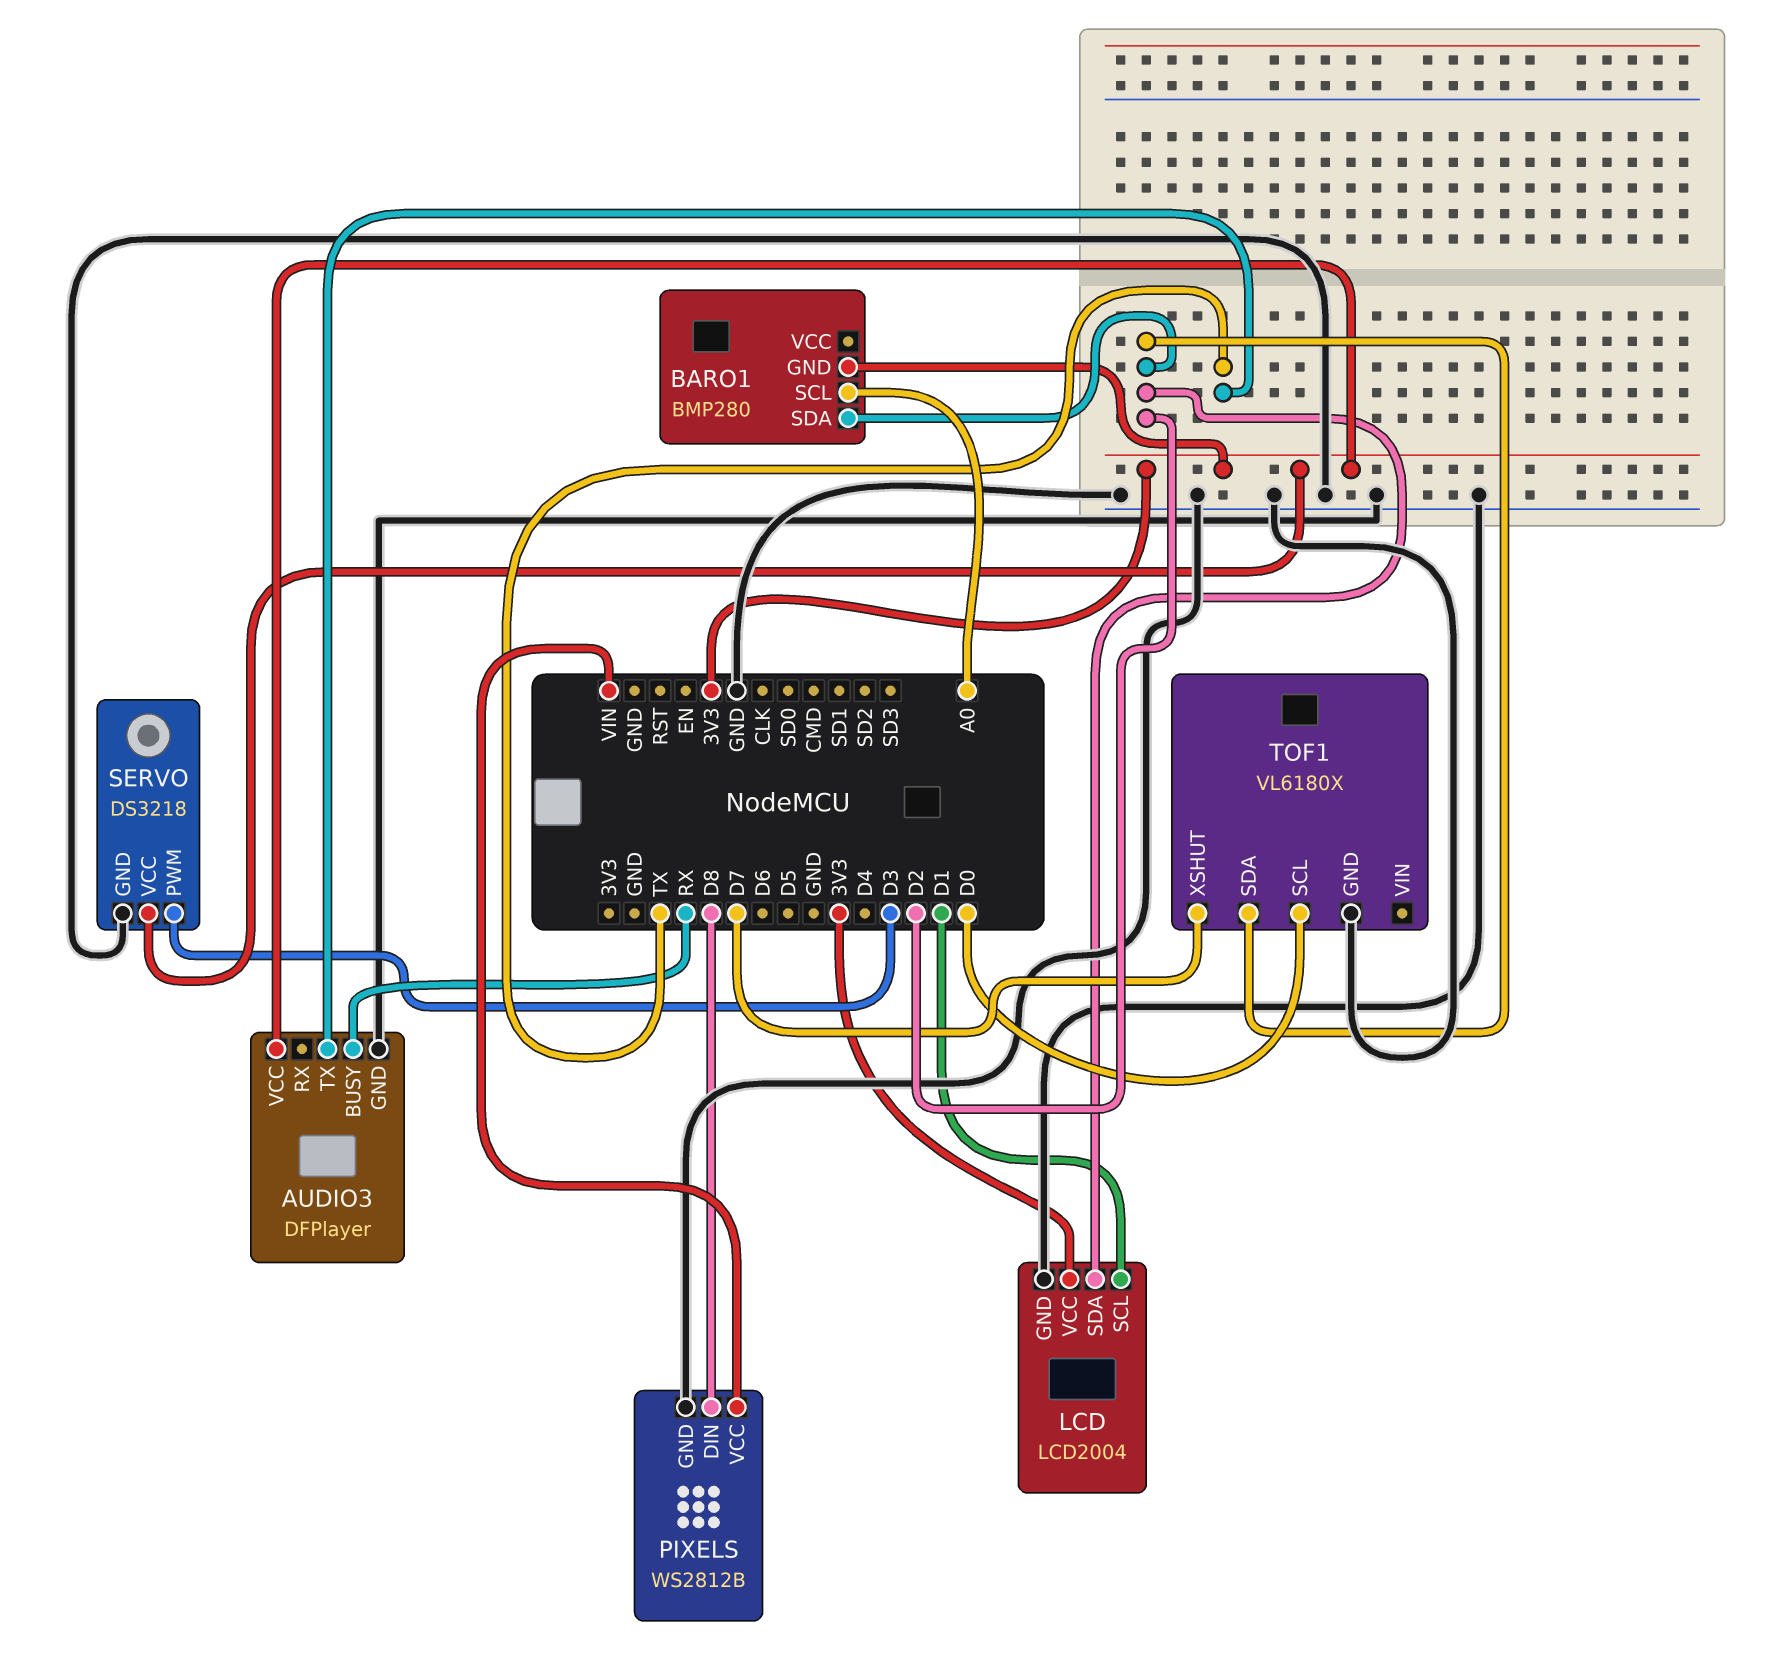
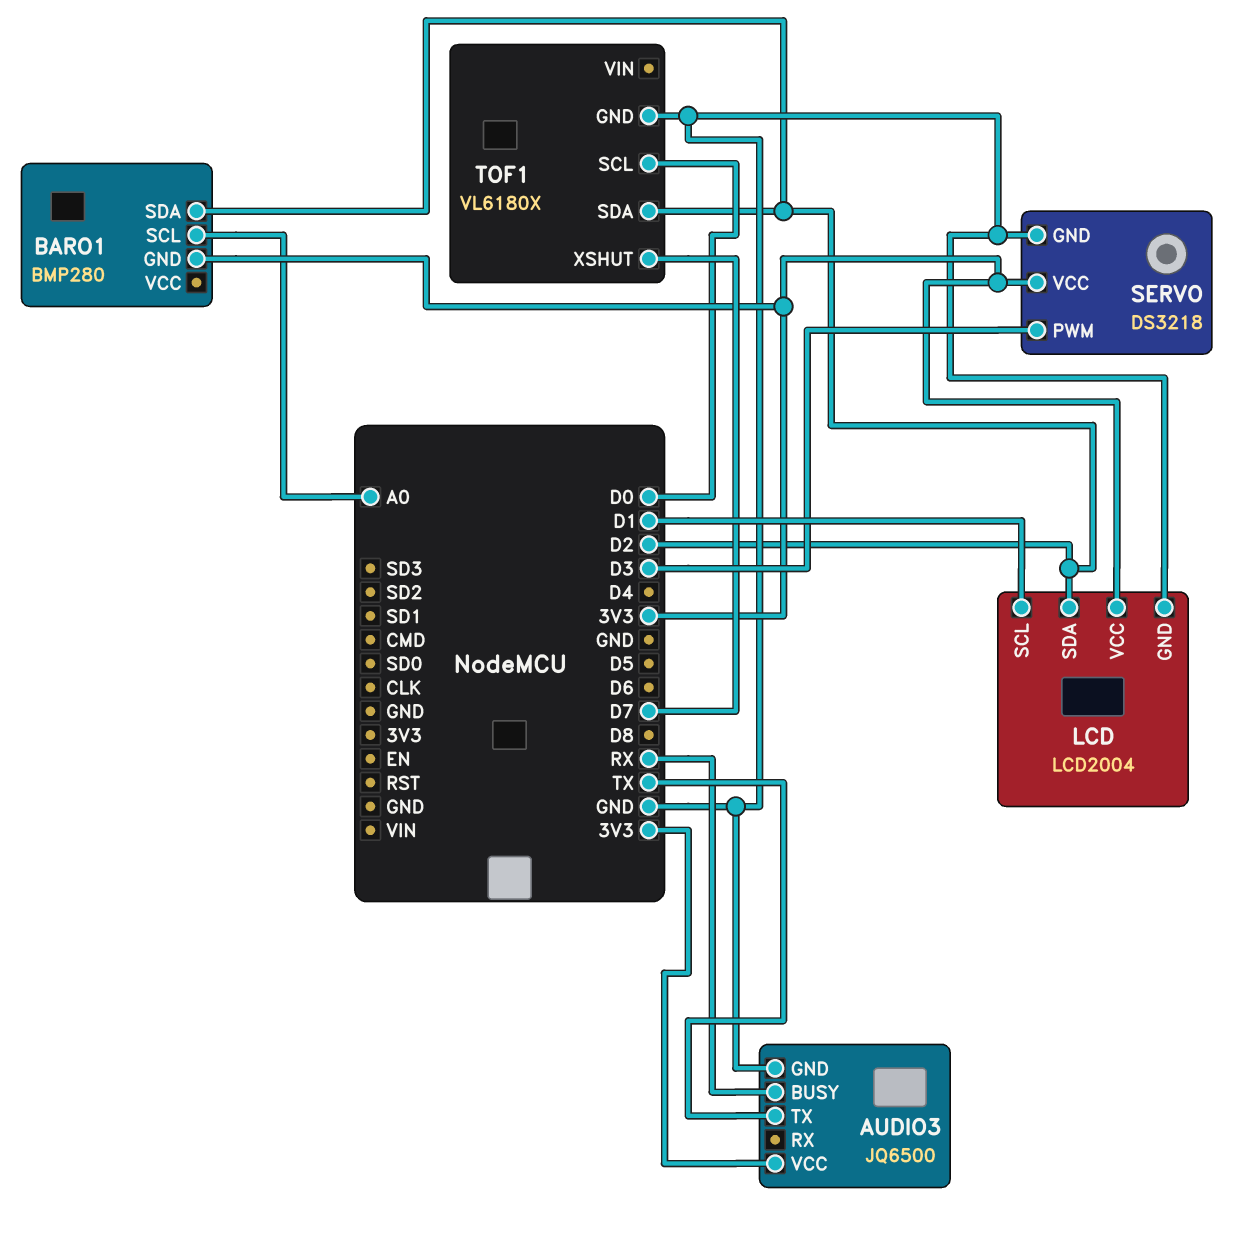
AUDIO3: DFPlayer -> JQ6500
PIXELS: WS2812B -> none
PIXELS pin DIN: D8 -> none
PIXELS pin GND: GND -> none
PIXELS pin VCC: VIN -> none

